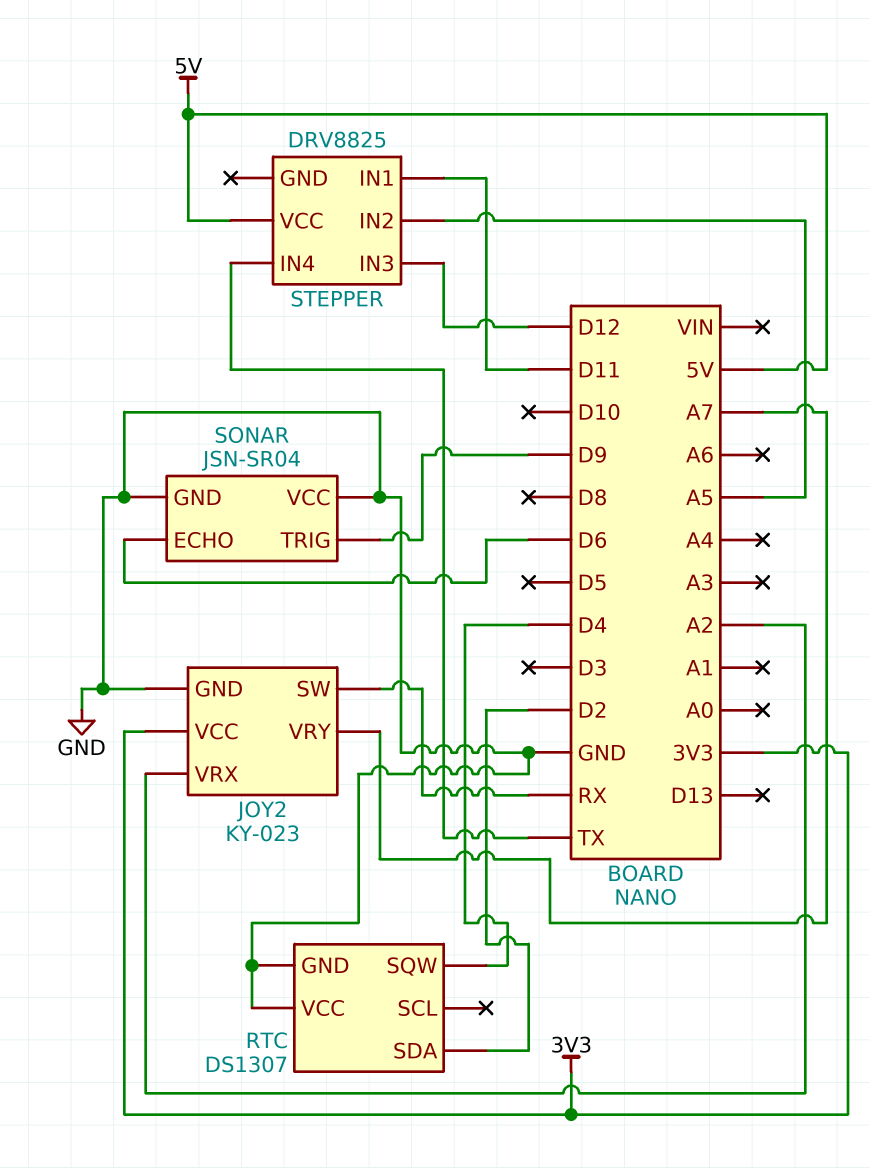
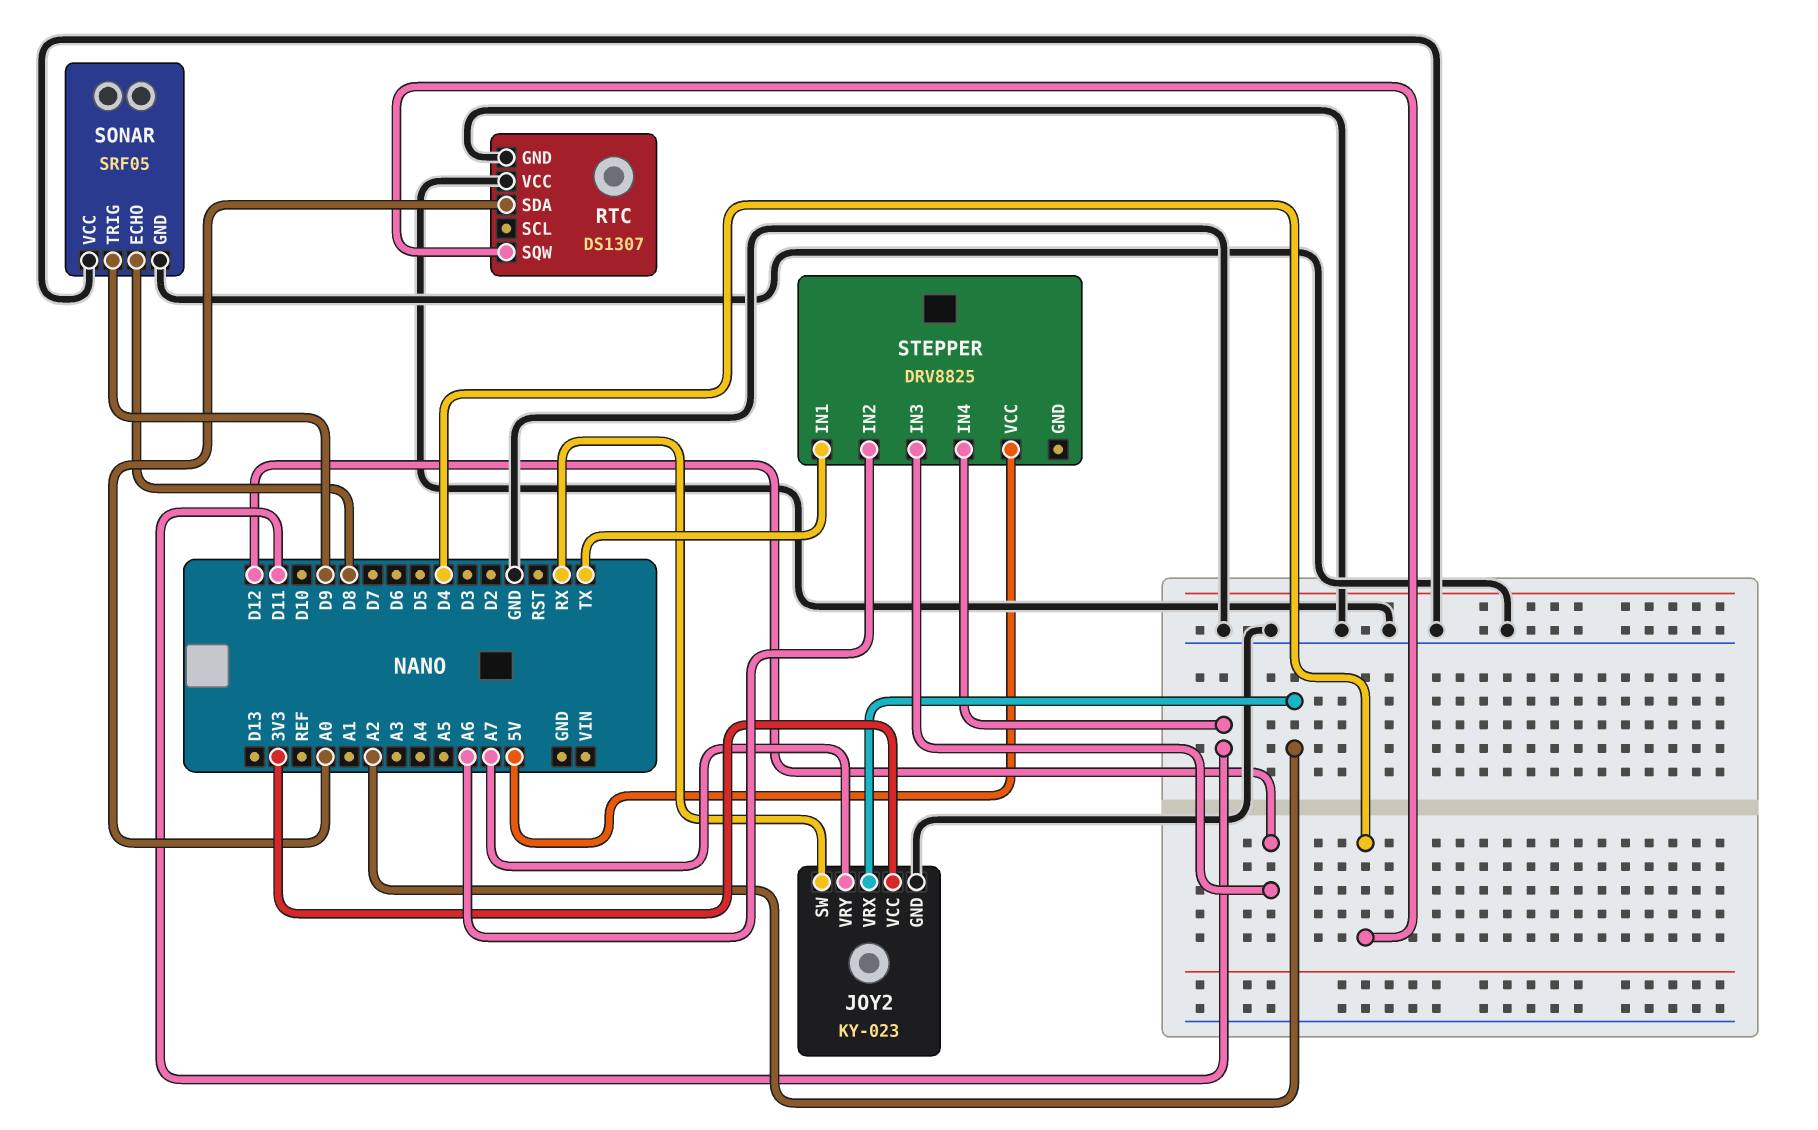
RTC pin SDA: D2 -> A0
SONAR: JSN-SR04 -> SRF05
SONAR pin ECHO: D6 -> D8
STEPPER pin IN1: D11 -> TX
STEPPER pin IN2: A5 -> A6
STEPPER pin IN4: TX -> D11

